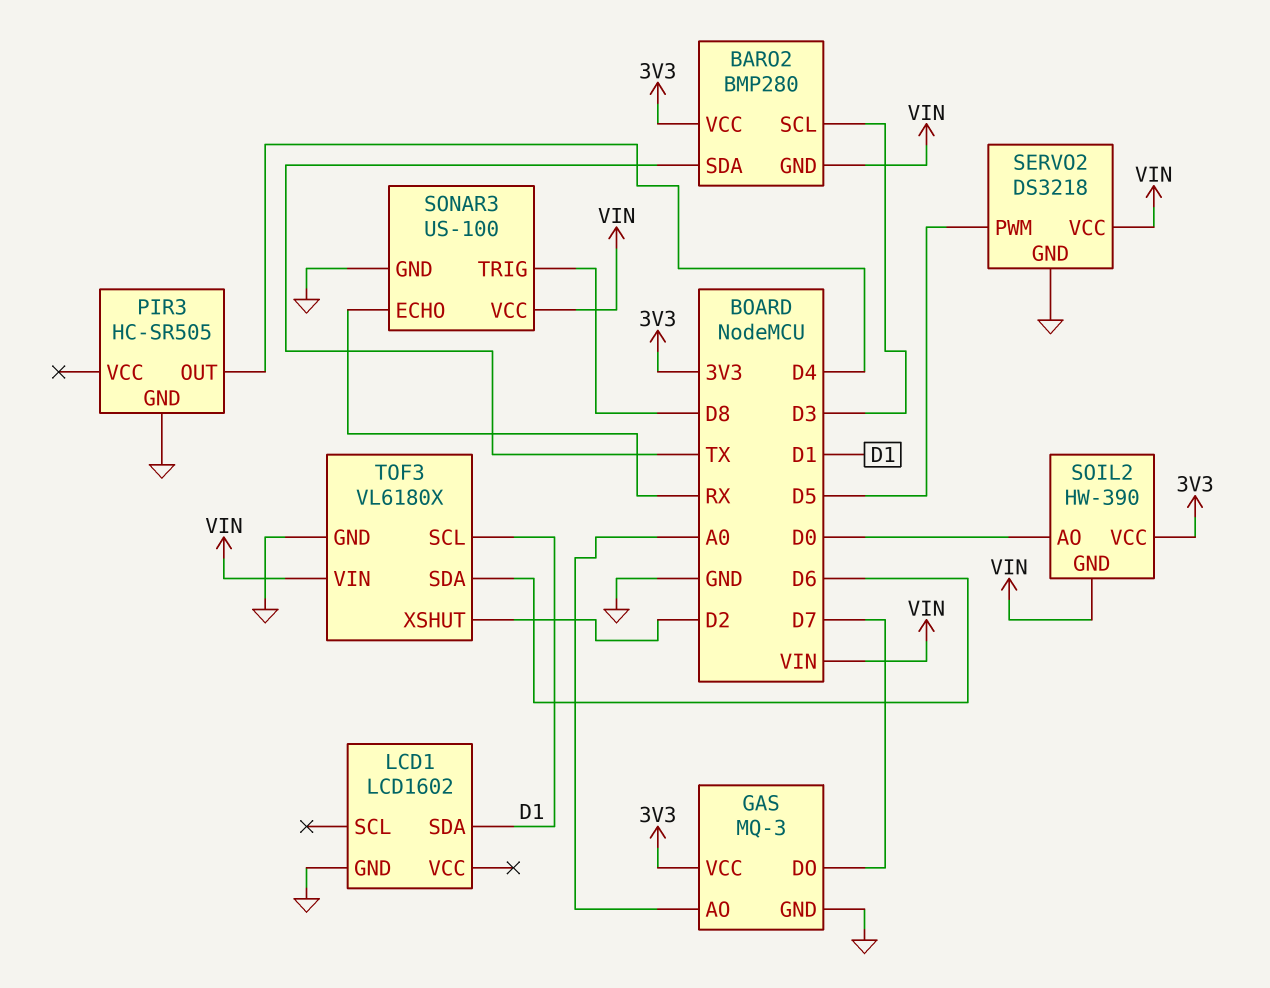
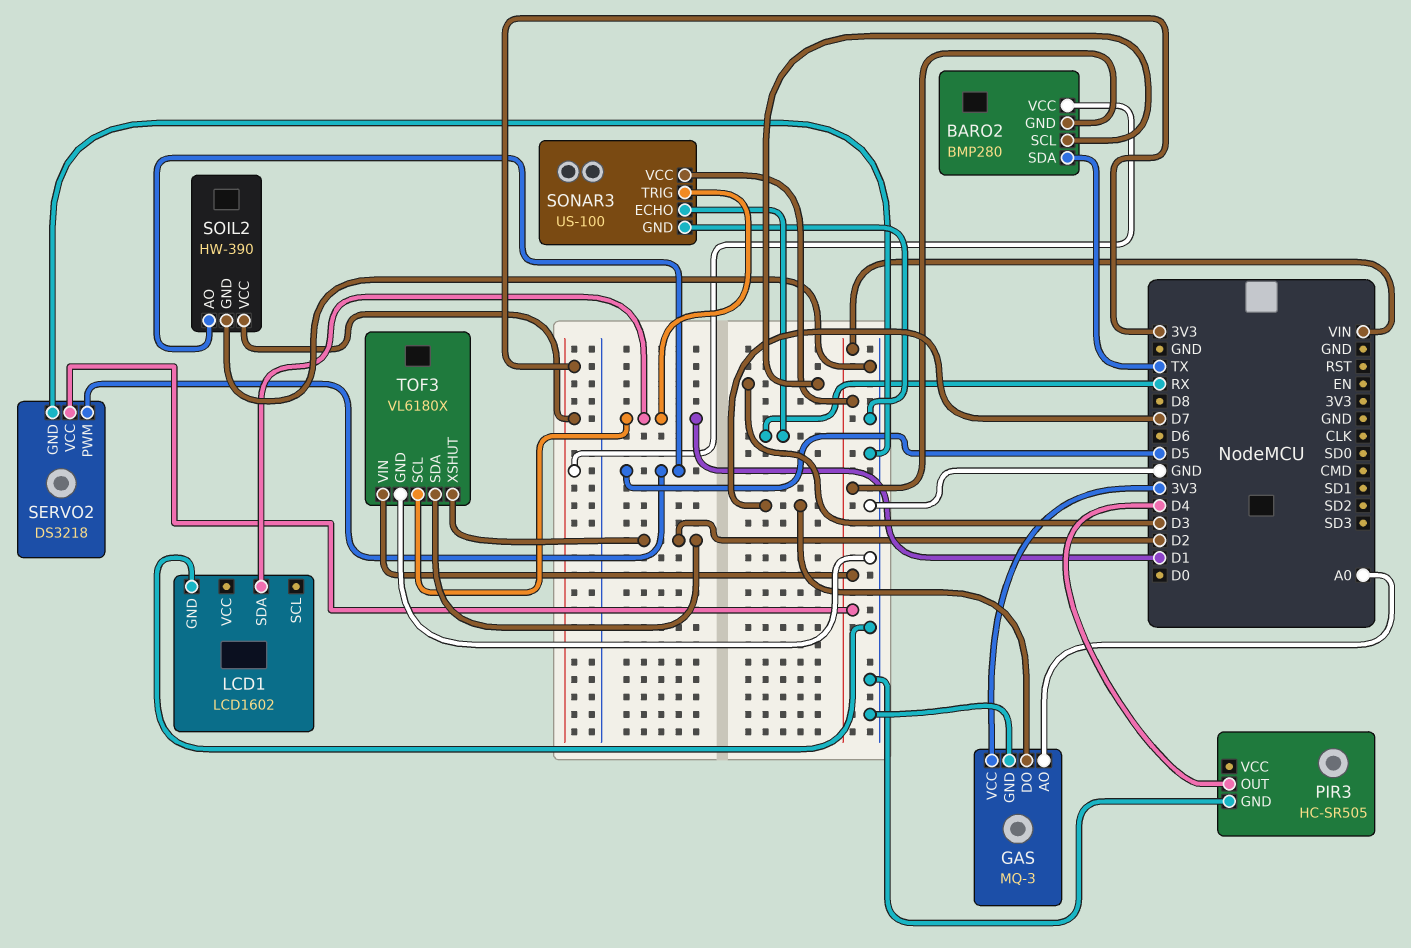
SOIL2 pin AO: D0 -> D5
SOIL2 pin GND: VIN -> GND
SONAR3 pin TRIG: D8 -> D1
TOF3 pin SDA: D6 -> D2

